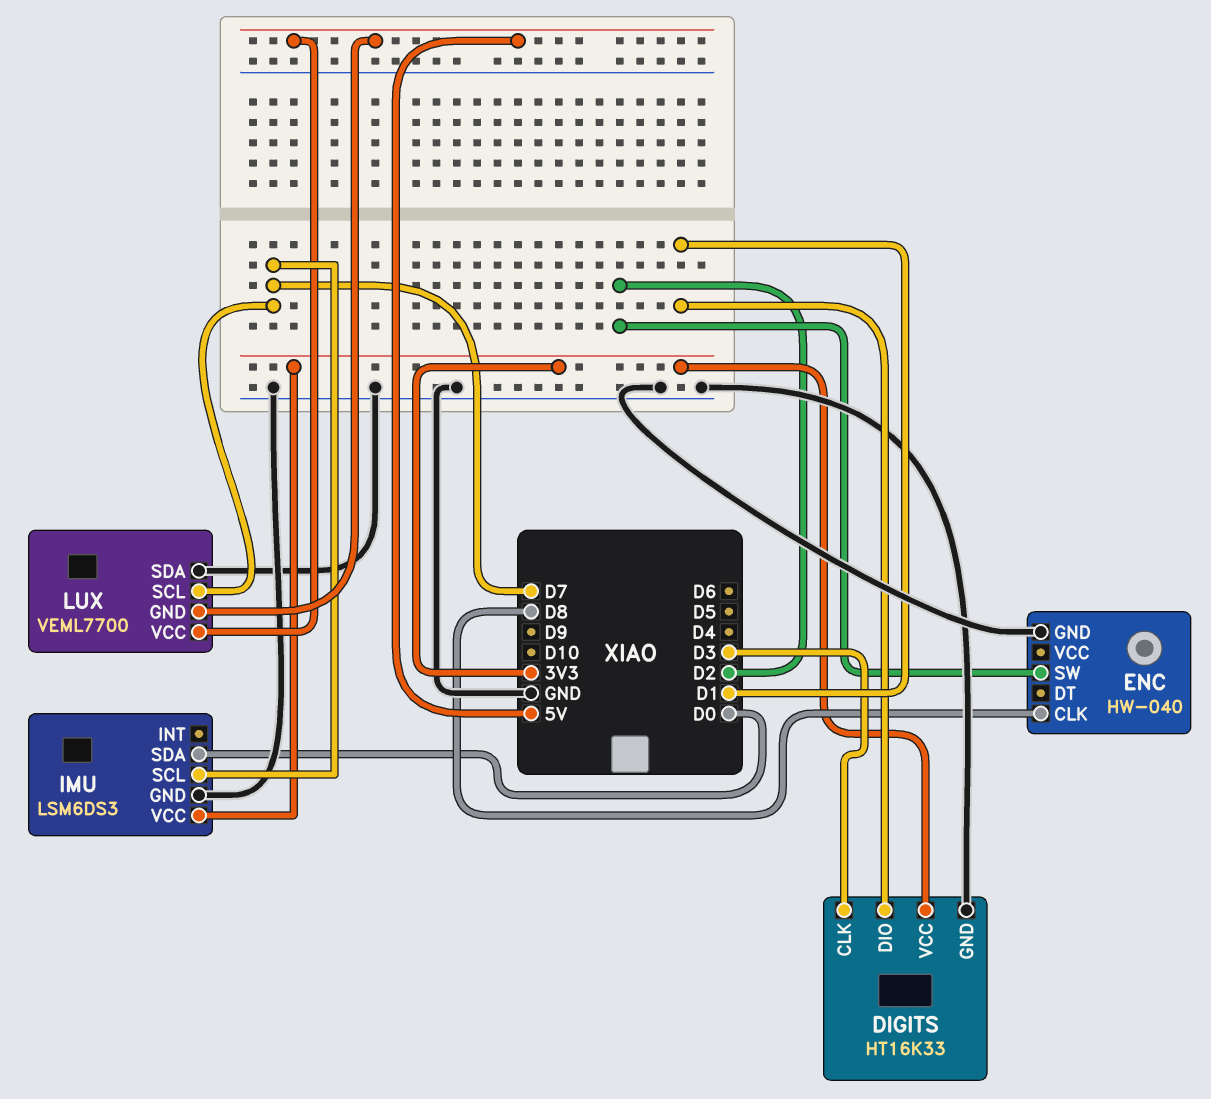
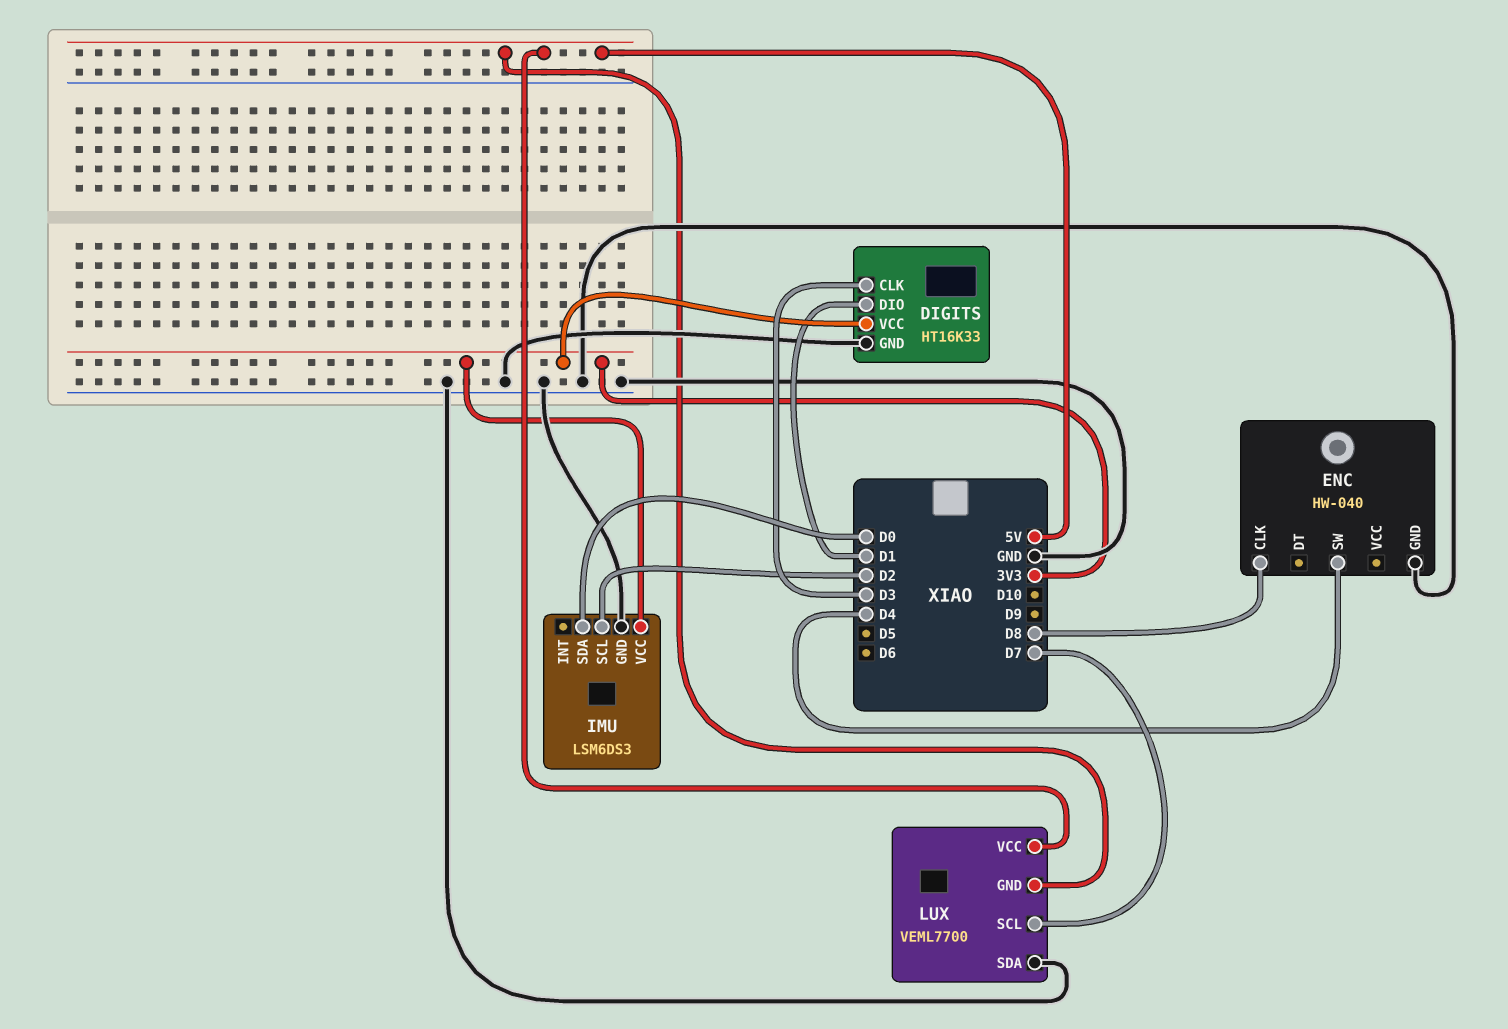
ENC pin SW: D2 -> D4
IMU pin SCL: D7 -> D2

